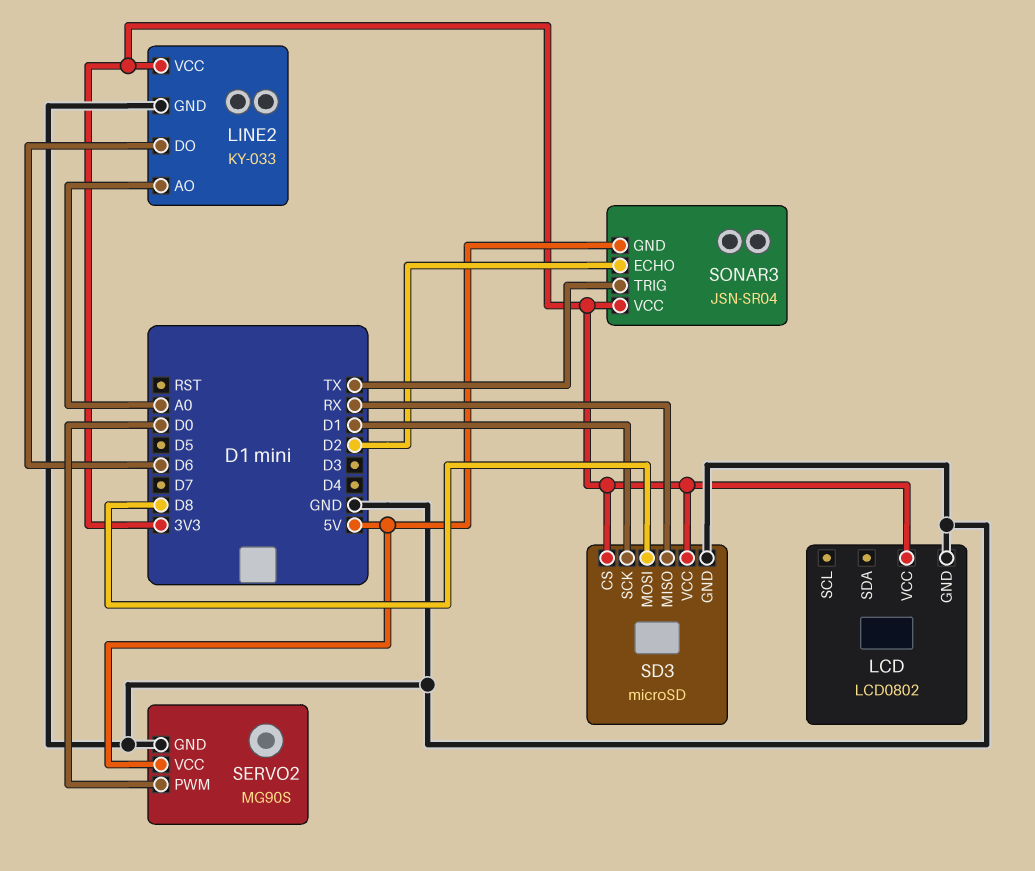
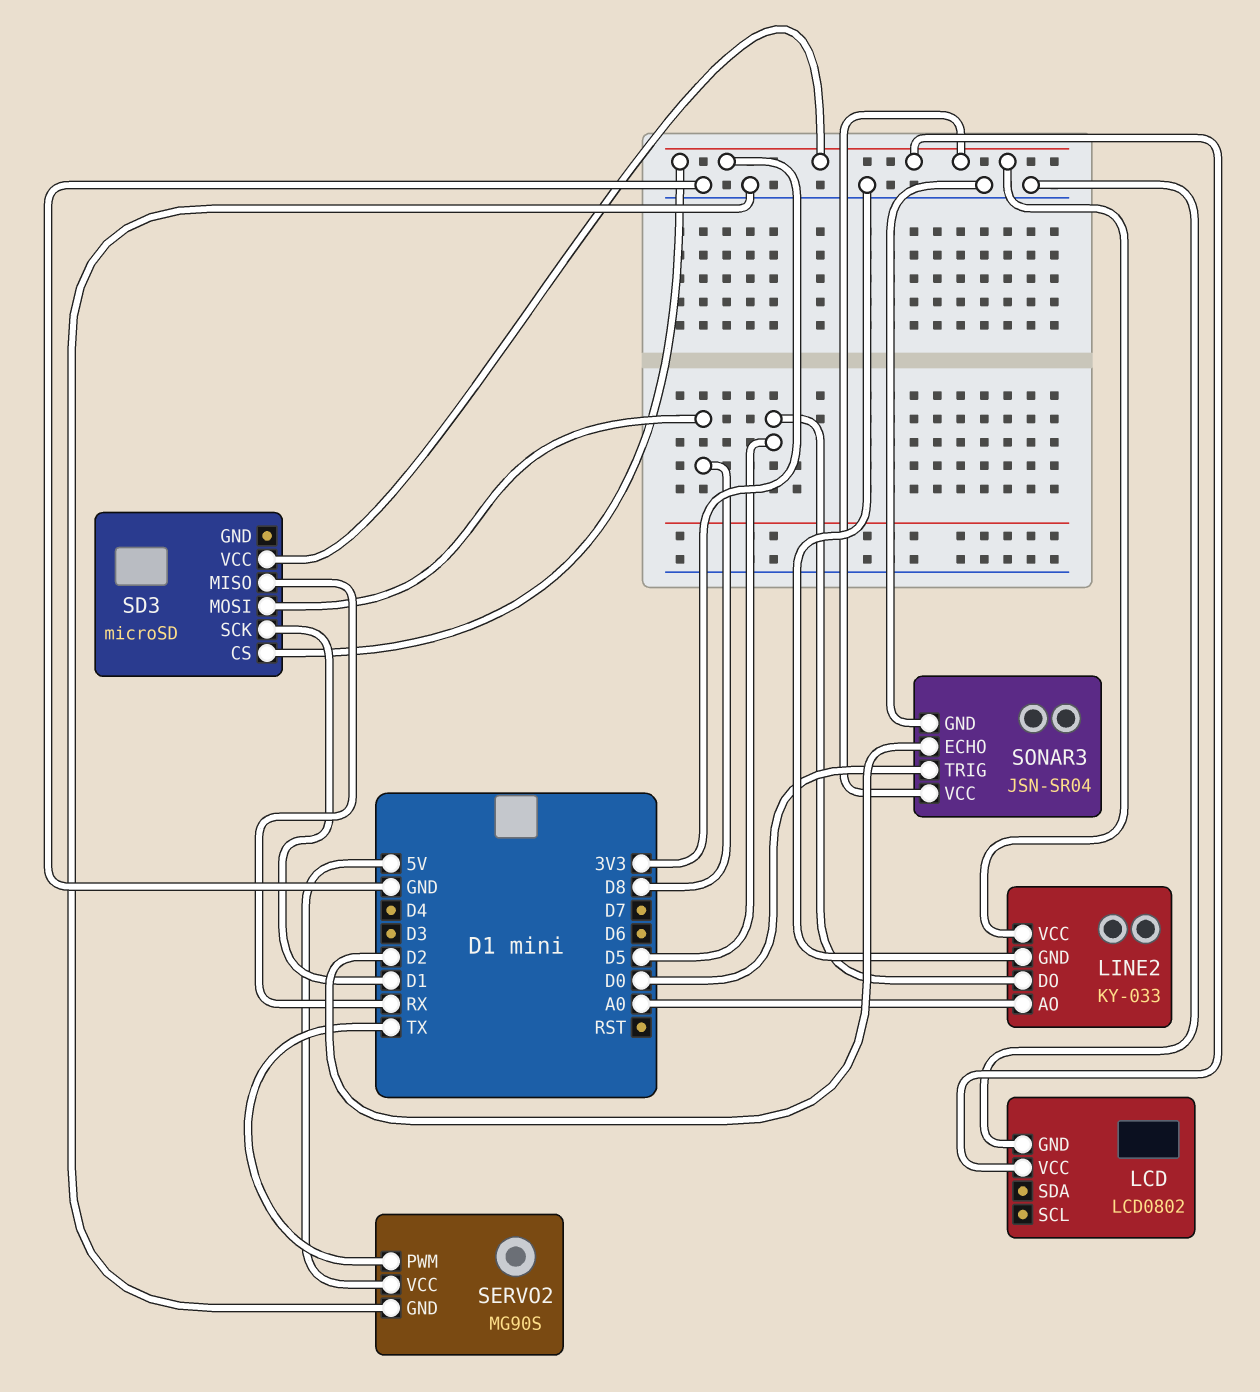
LINE2 pin DO: D6 -> D5
SD3 pin GND: GND -> none
SERVO2 pin PWM: D0 -> TX
SONAR3 pin GND: 5V -> GND
SONAR3 pin TRIG: TX -> D0

